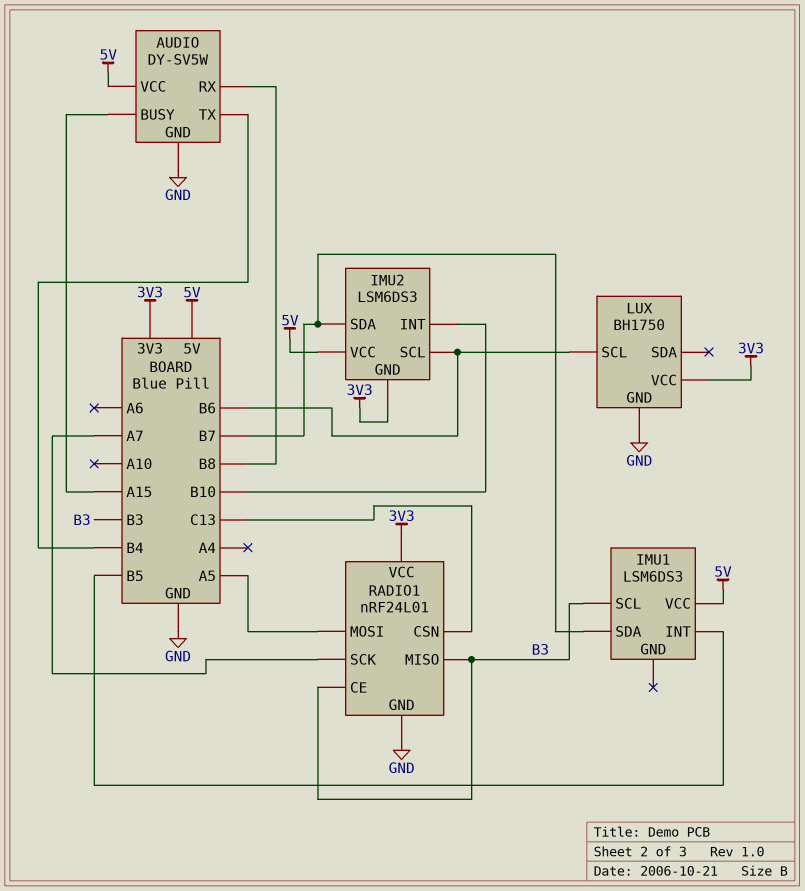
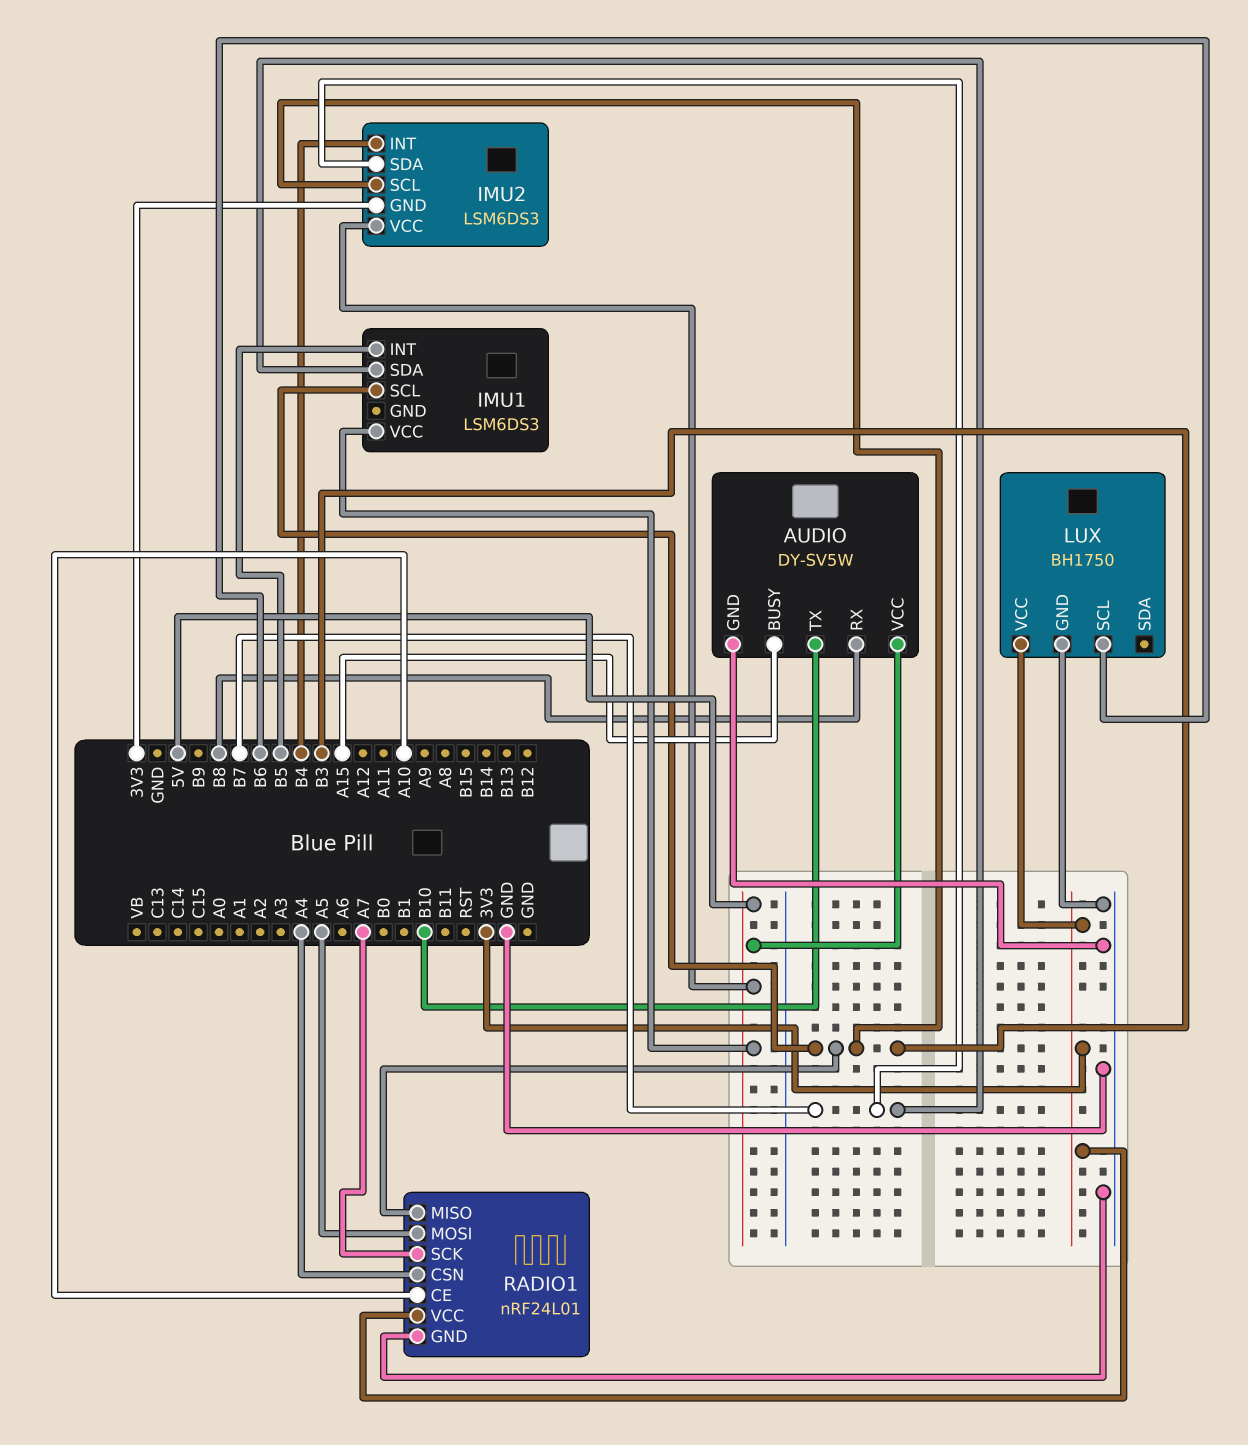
AUDIO pin TX: B4 -> B10
IMU2 pin INT: B10 -> B4
IMU2 pin SCL: B6 -> B3
RADIO1 pin CE: B3 -> A10
RADIO1 pin CSN: C13 -> A4

